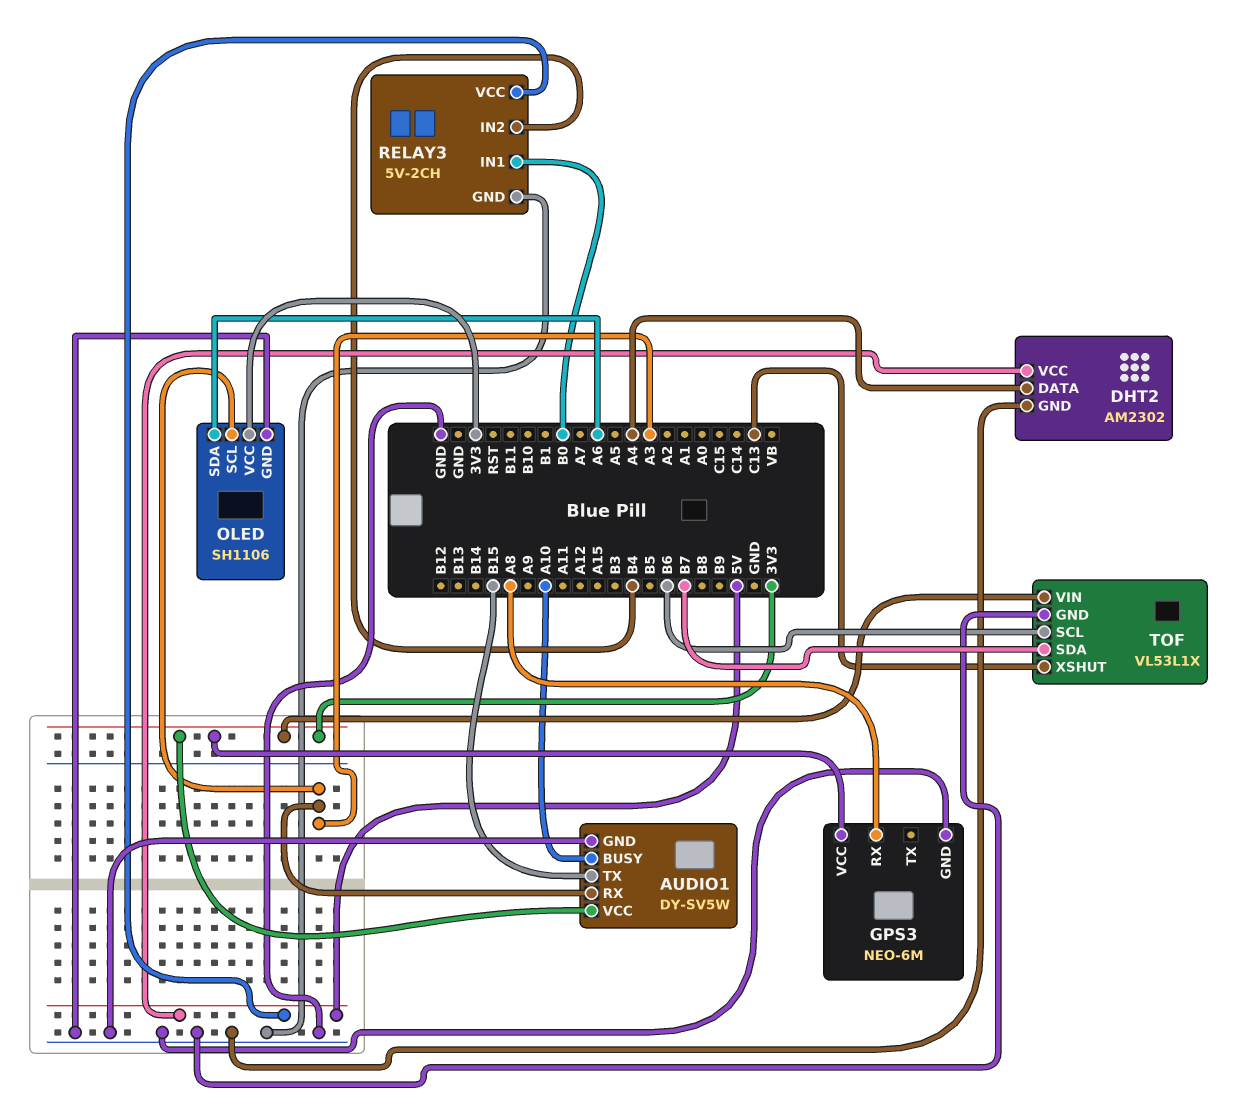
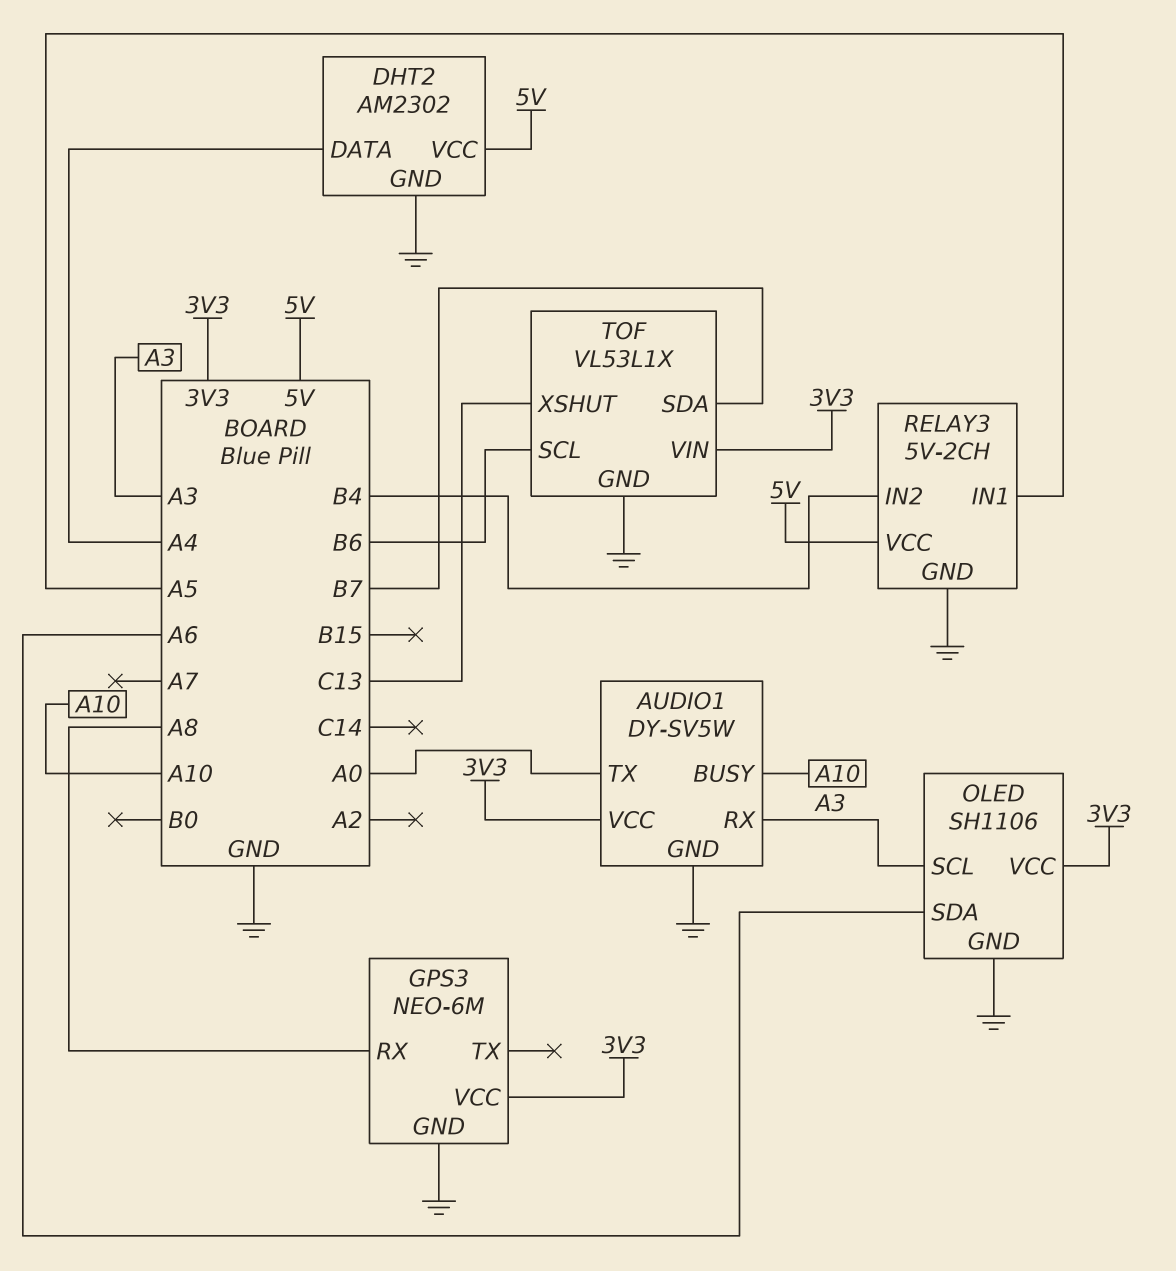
AUDIO1 pin TX: B15 -> A0
RELAY3 pin IN1: B0 -> A5

